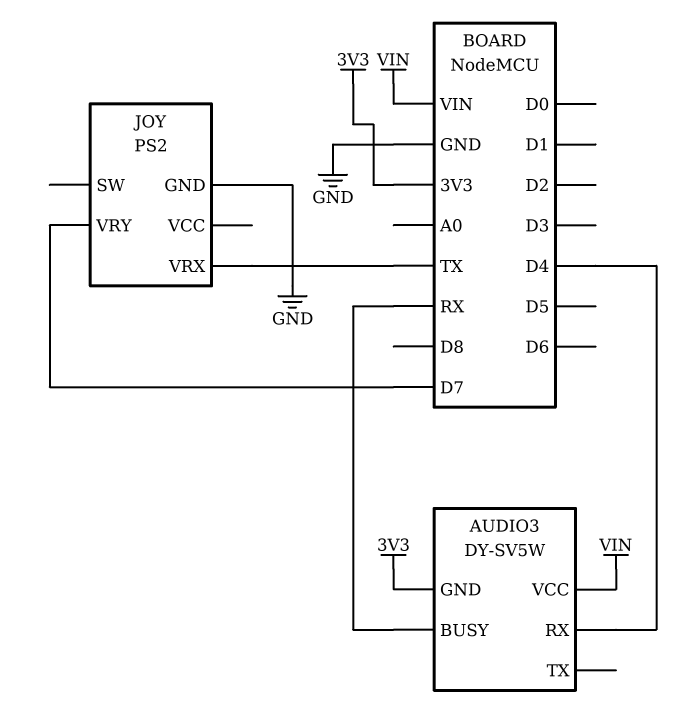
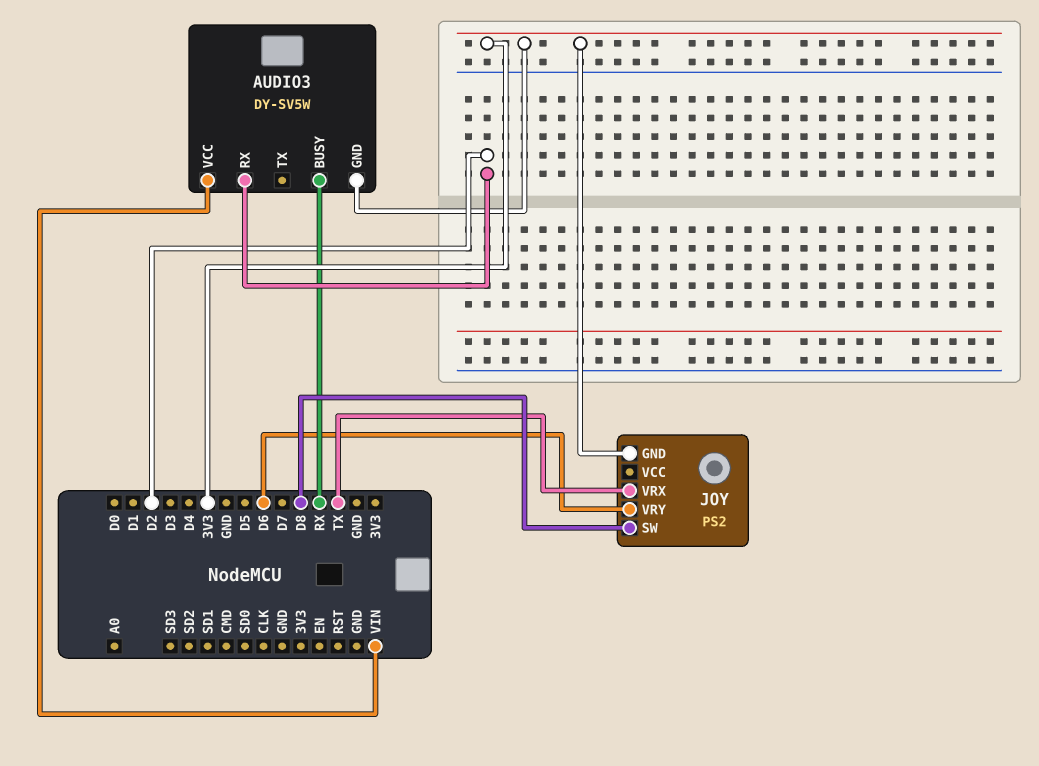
AUDIO3 pin RX: D4 -> D2
JOY pin GND: GND -> 3V3
JOY pin SW: none -> D8
JOY pin VRY: D7 -> D6

